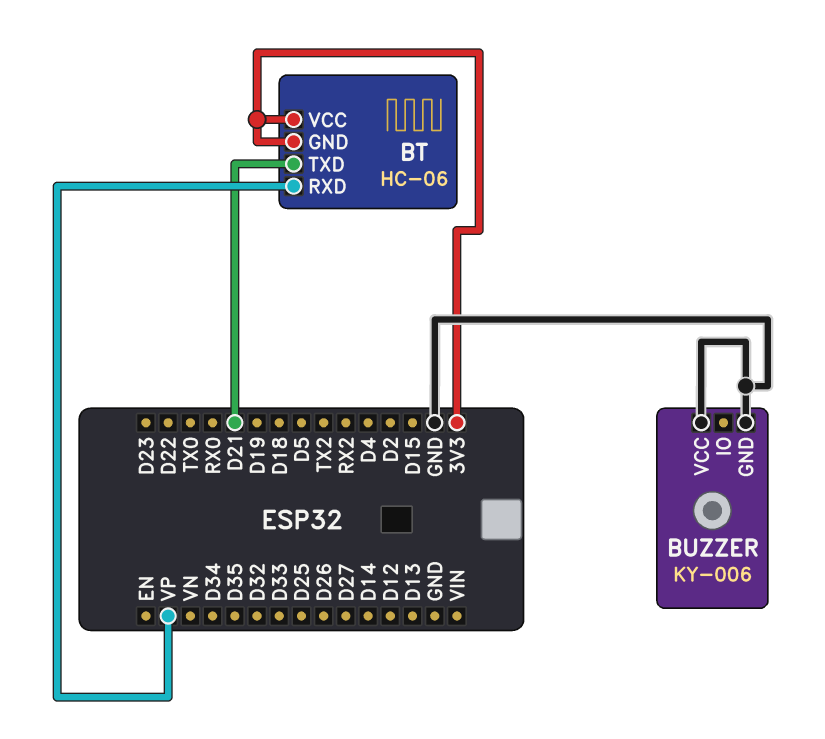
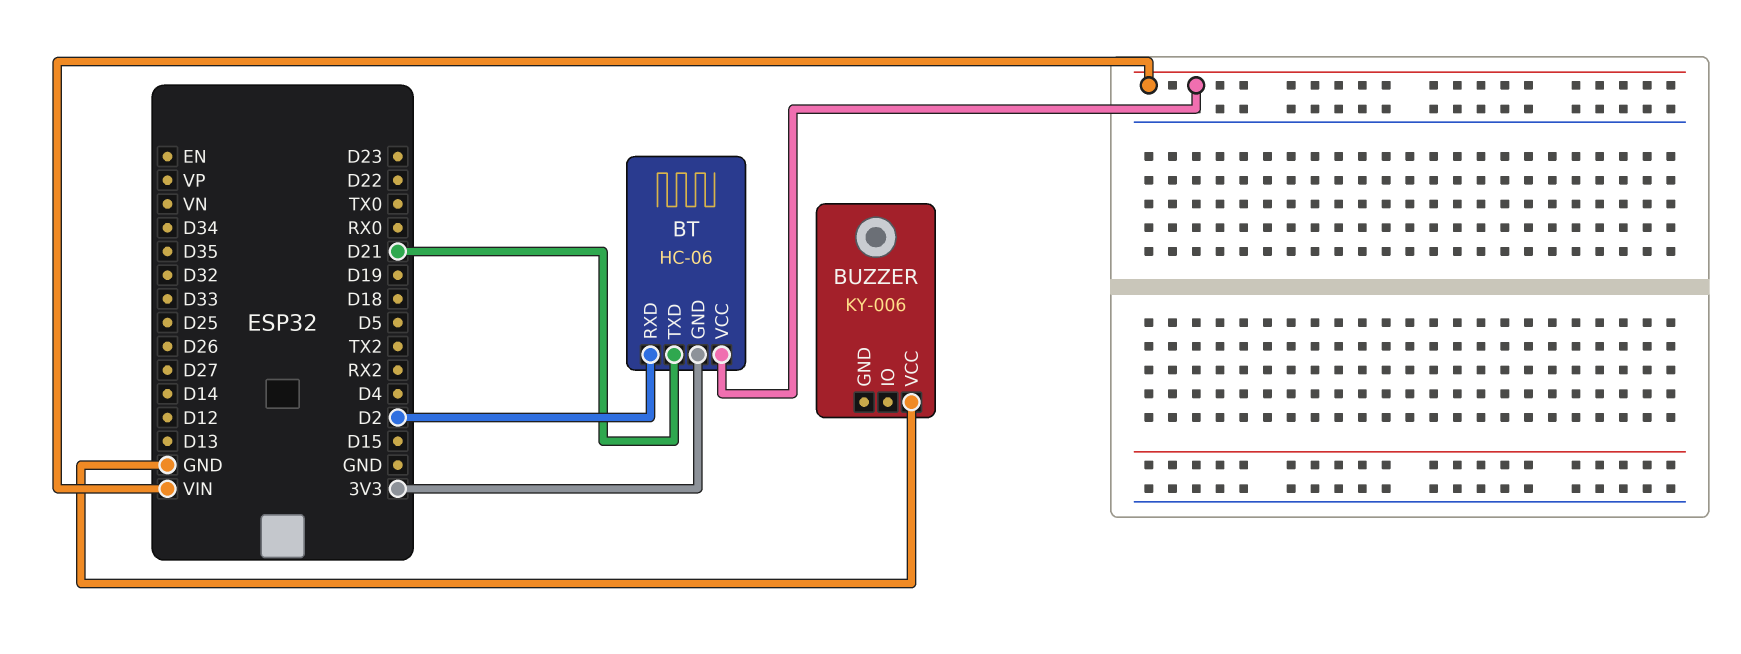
BT pin RXD: VP -> D2
BT pin VCC: 3V3 -> VIN
BUZZER pin GND: GND -> none

